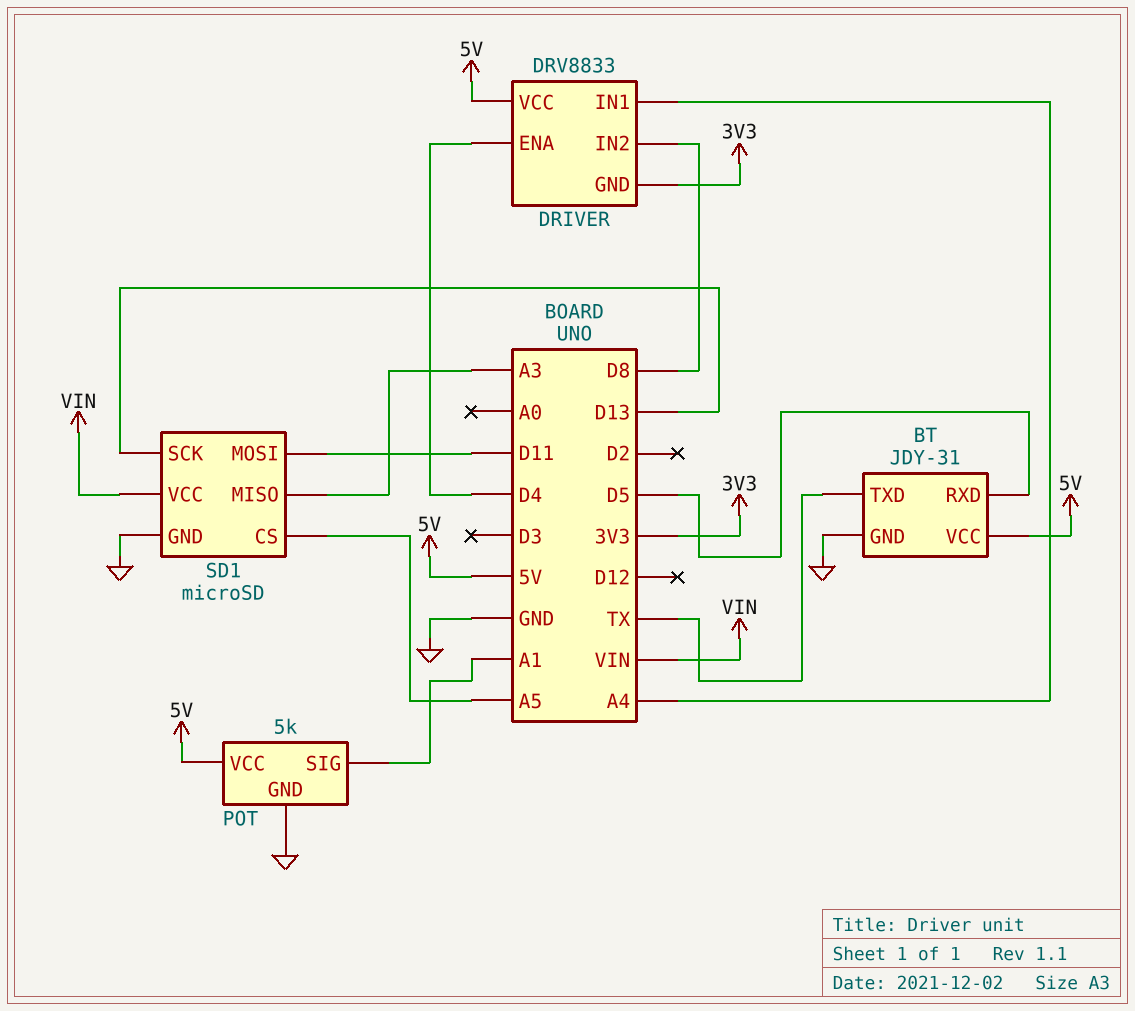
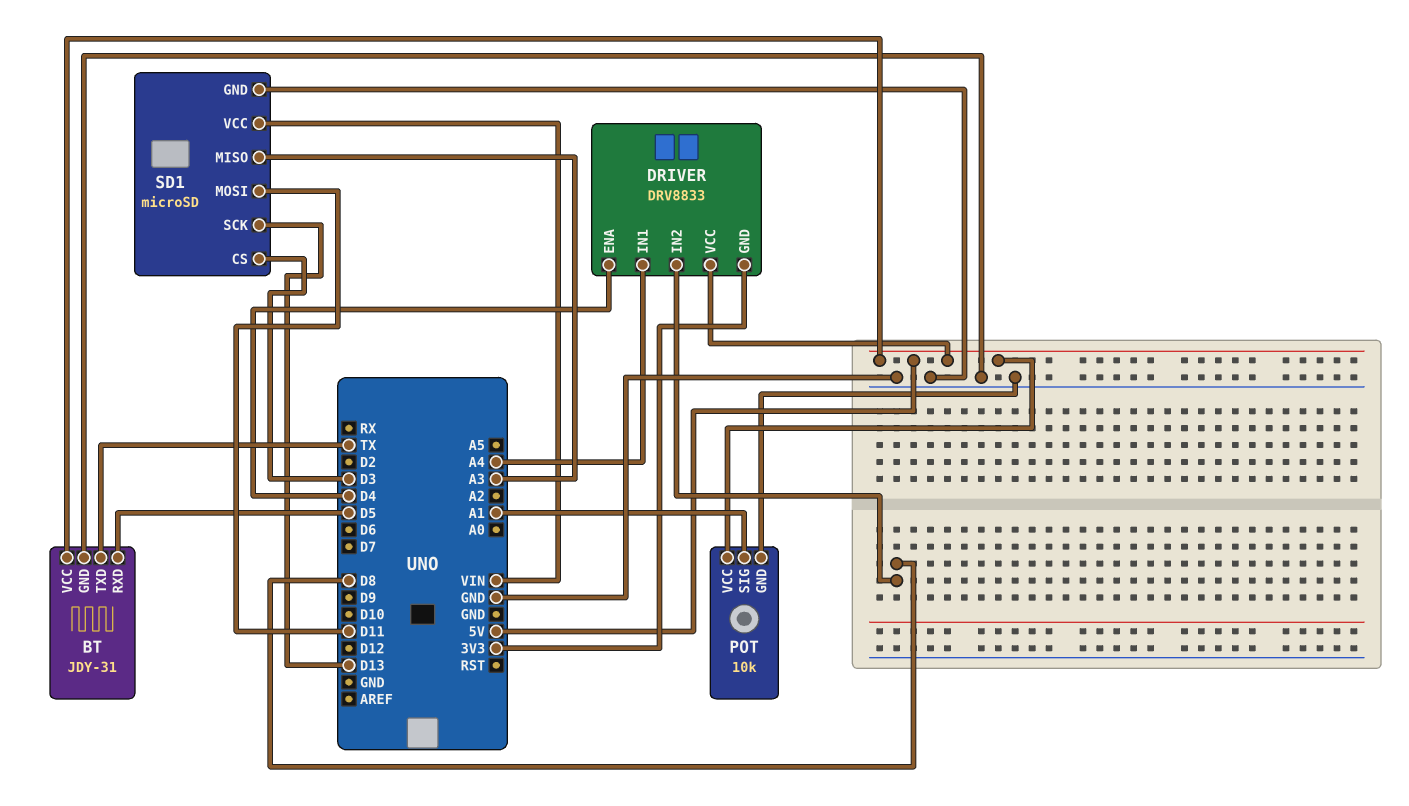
POT: 5k -> 10k
SD1 pin CS: A5 -> D3

